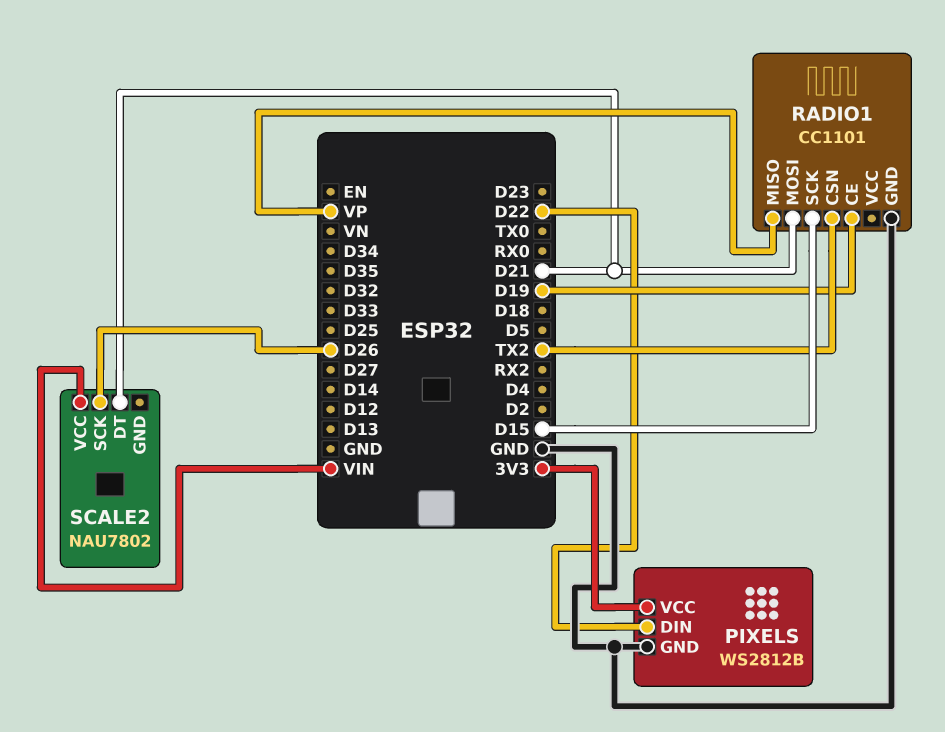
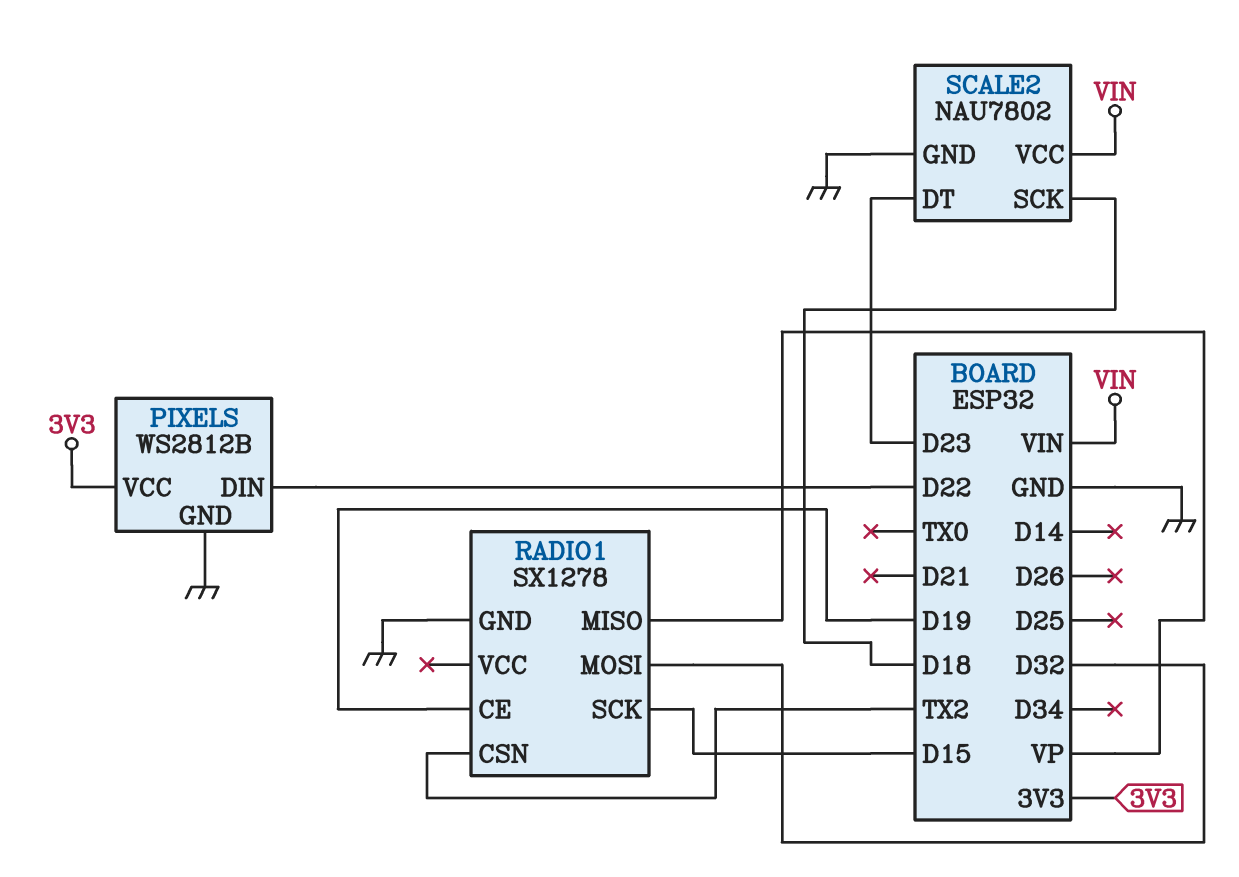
RADIO1: CC1101 -> SX1278
RADIO1 pin MOSI: D21 -> D32
SCALE2 pin DT: D21 -> D23
SCALE2 pin GND: none -> GND
SCALE2 pin SCK: D26 -> D18

